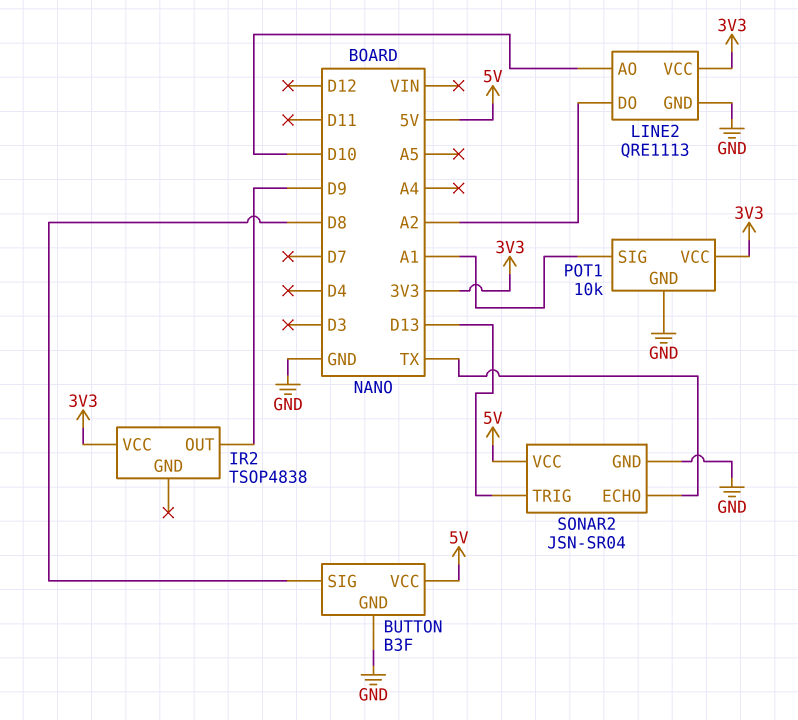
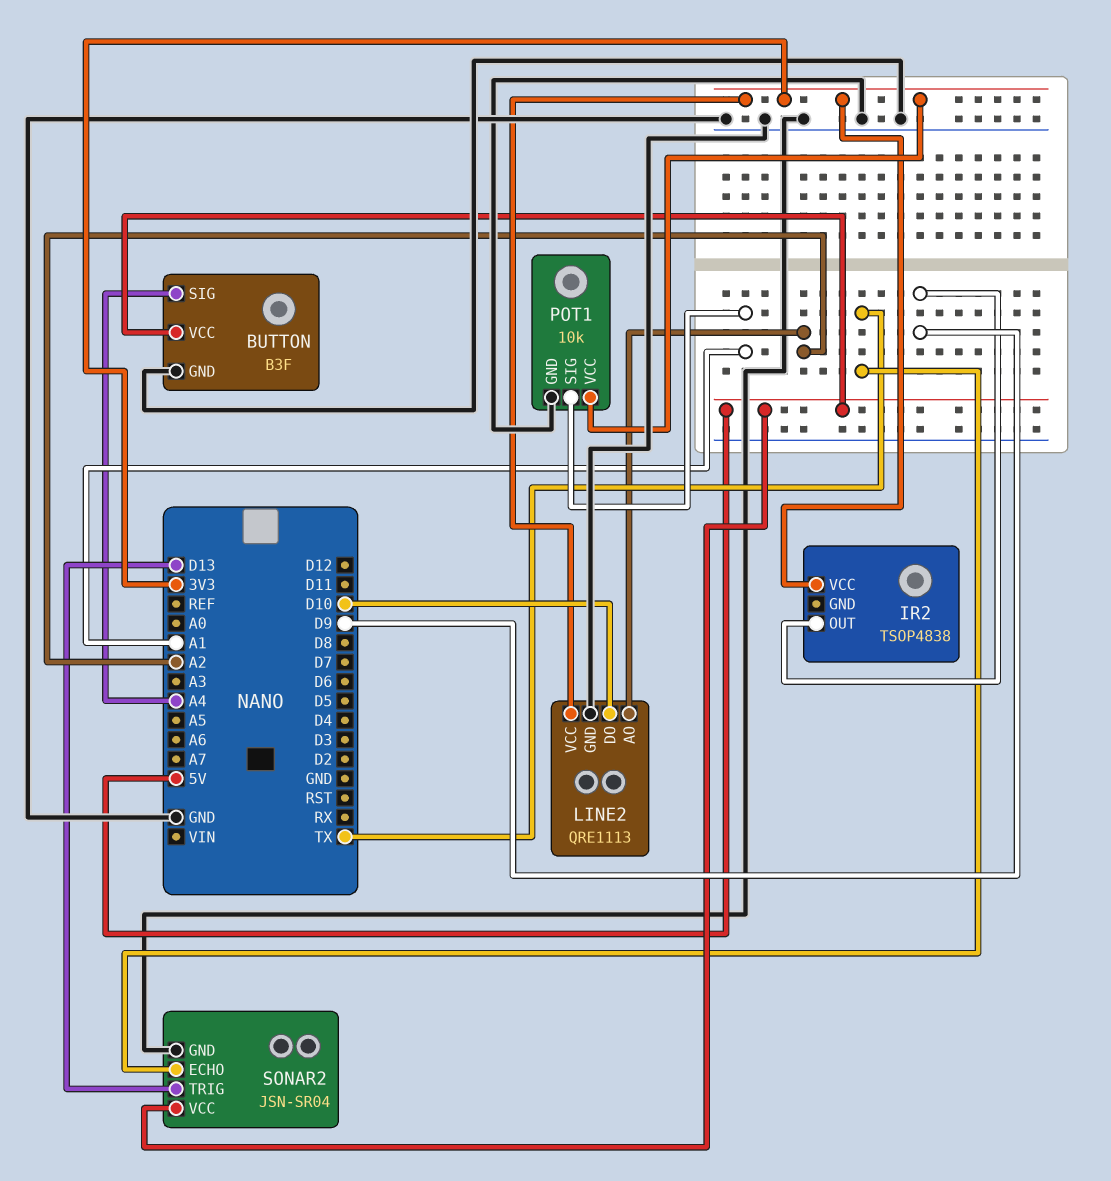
BUTTON pin SIG: D8 -> A4
LINE2 pin AO: D10 -> A2
LINE2 pin DO: A2 -> D10

